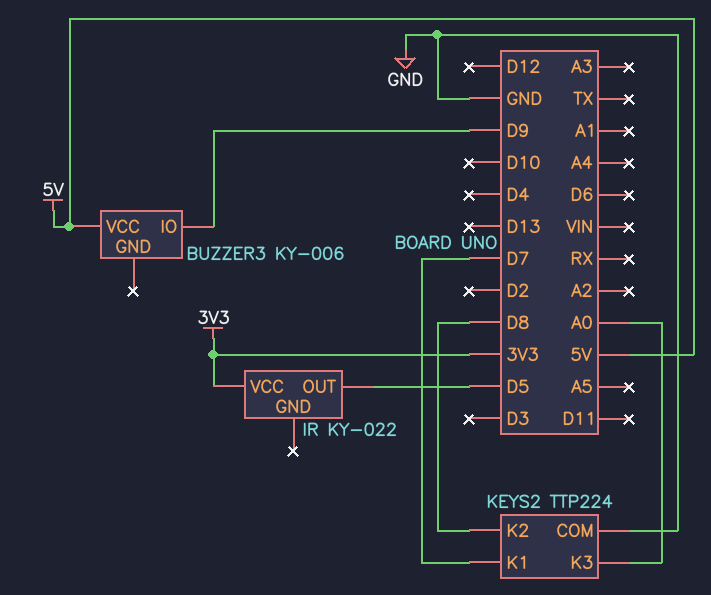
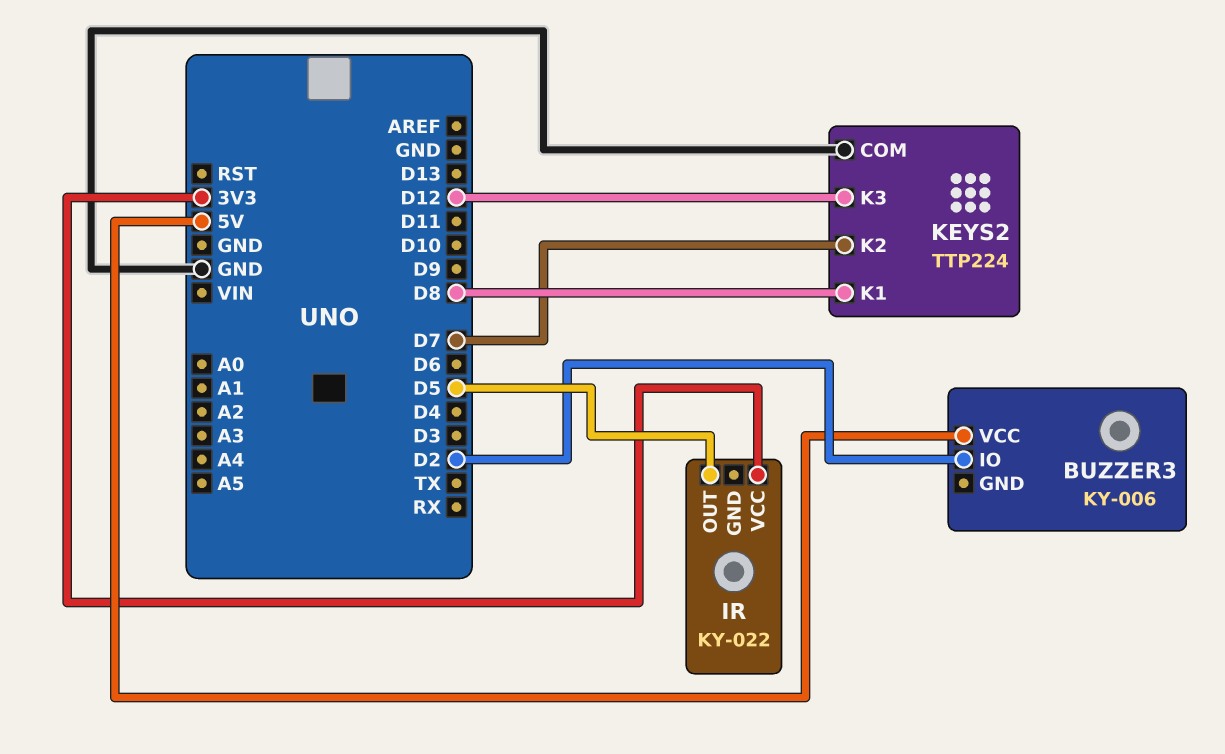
BUZZER3 pin IO: D9 -> D2
KEYS2 pin K1: D7 -> D8
KEYS2 pin K2: D8 -> D7
KEYS2 pin K3: A0 -> D12

